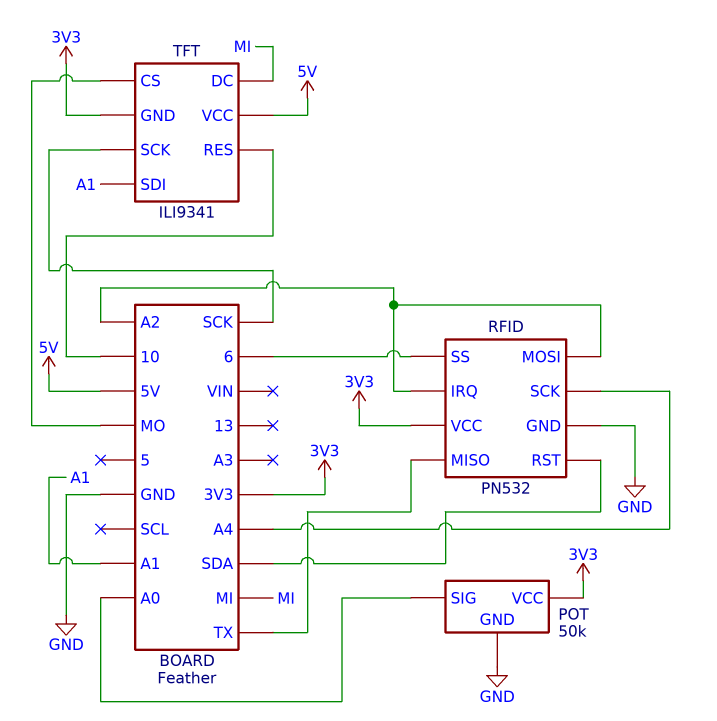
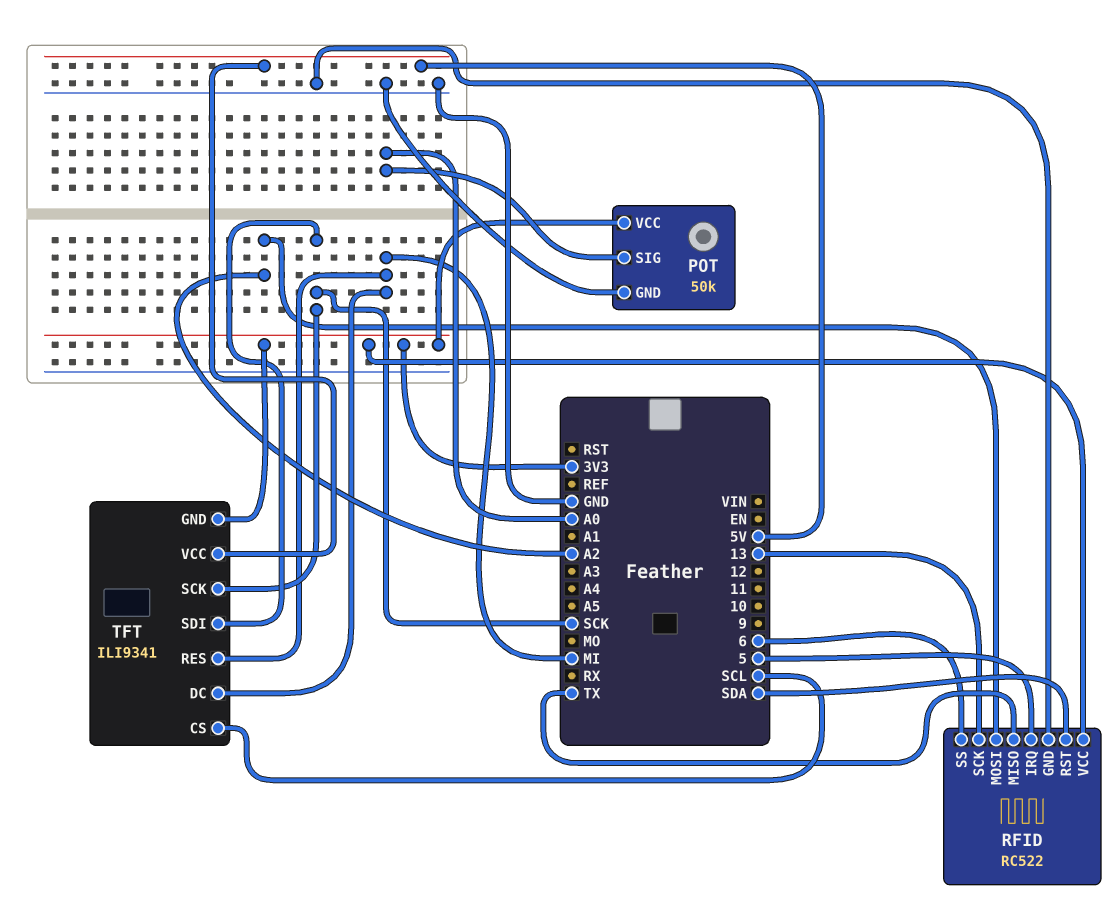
RFID: PN532 -> RC522
RFID pin IRQ: A2 -> 5
RFID pin SCK: A4 -> 13
TFT pin CS: MO -> SCL
TFT pin RES: 10 -> MI
TFT pin SDI: A1 -> SCK

